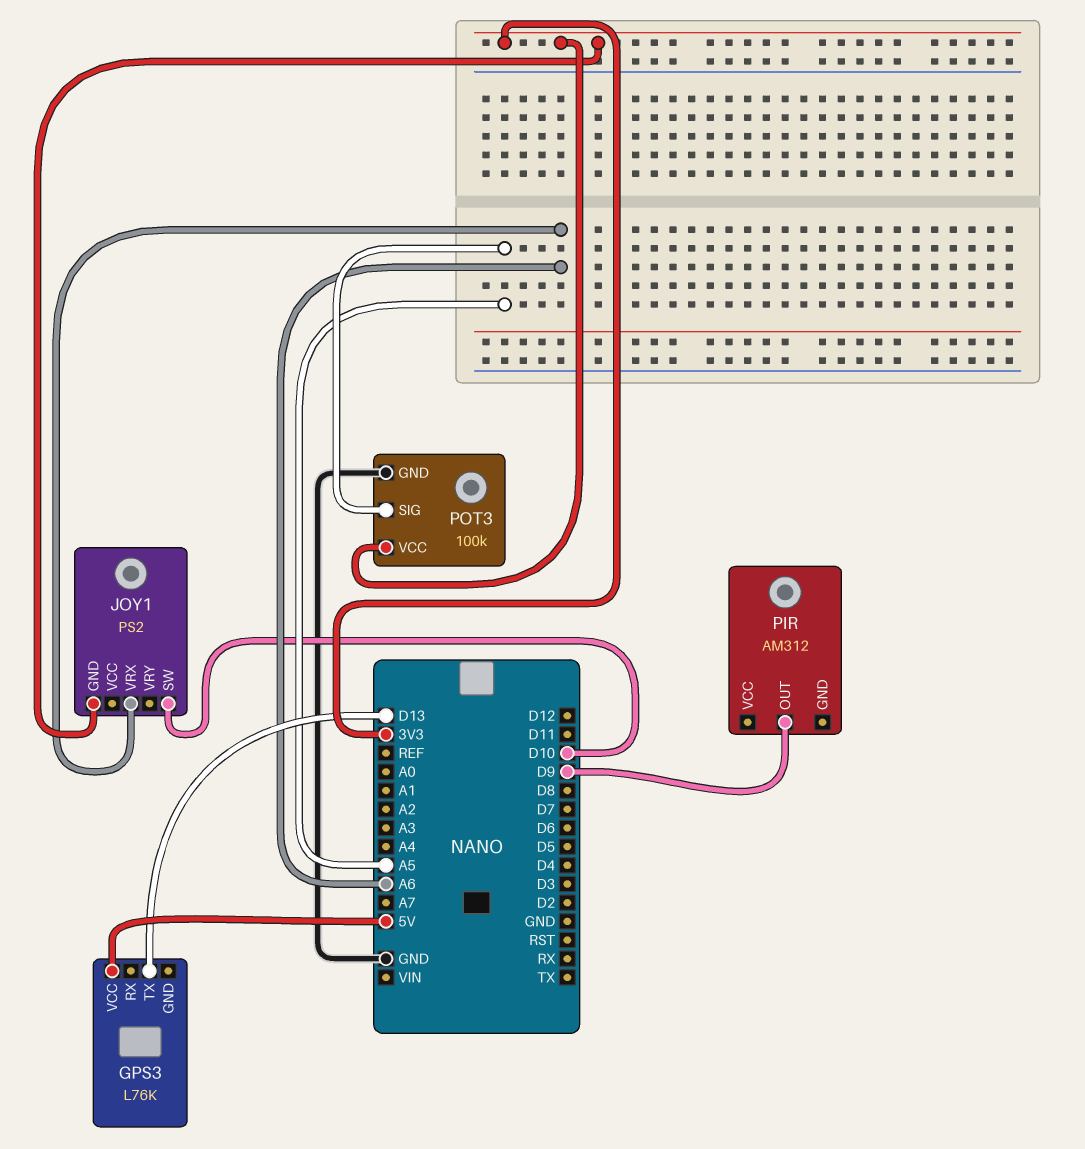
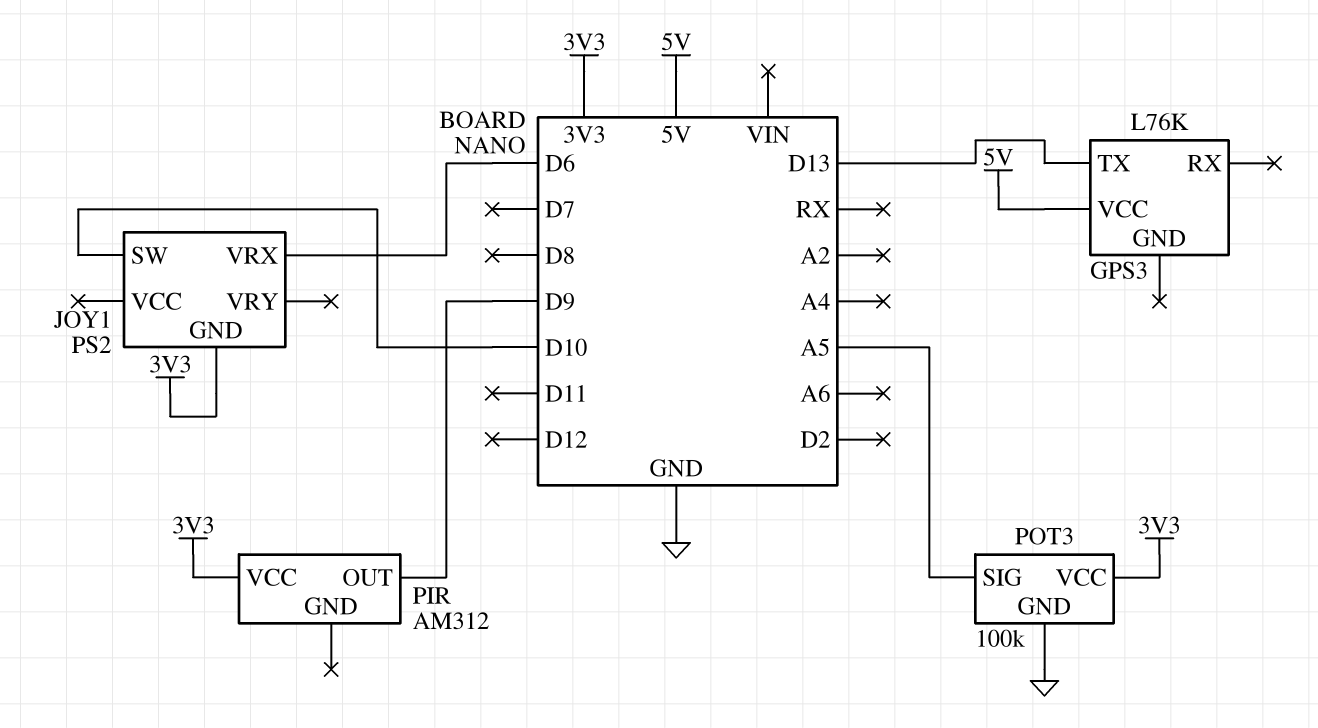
JOY1 pin VRX: A6 -> D6
PIR pin VCC: none -> 3V3

